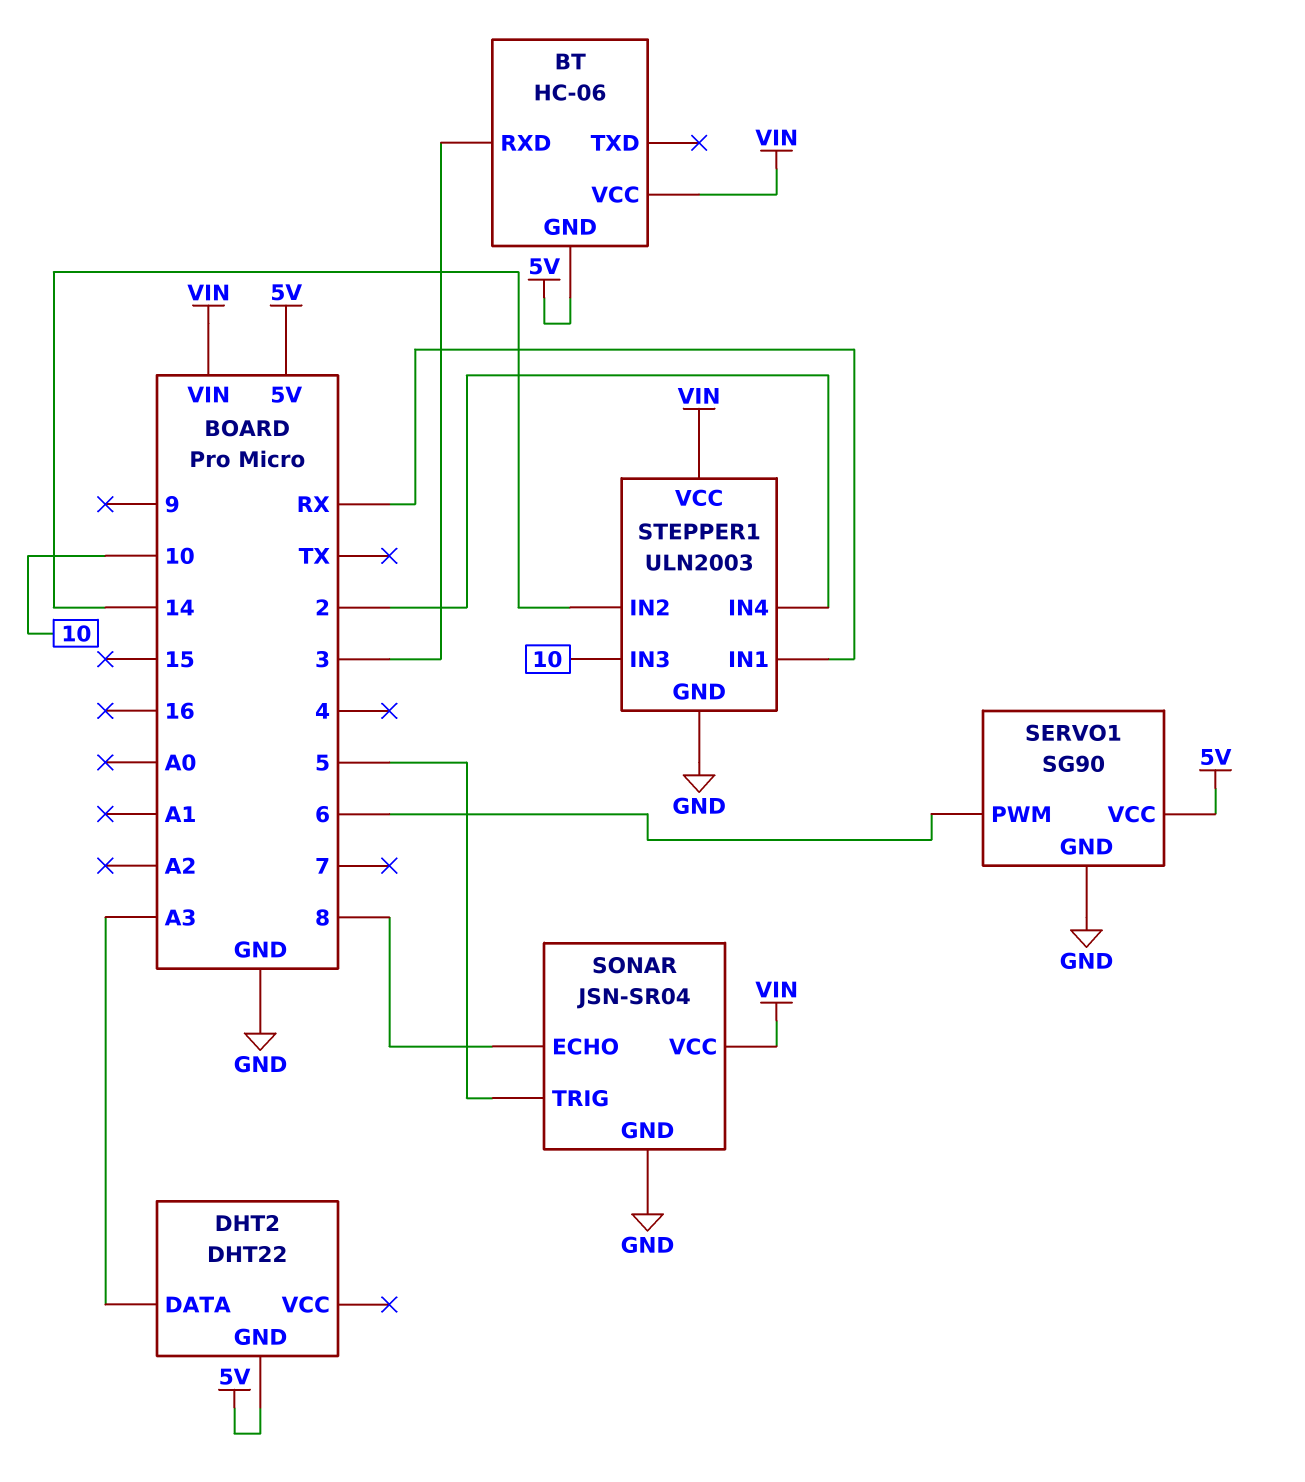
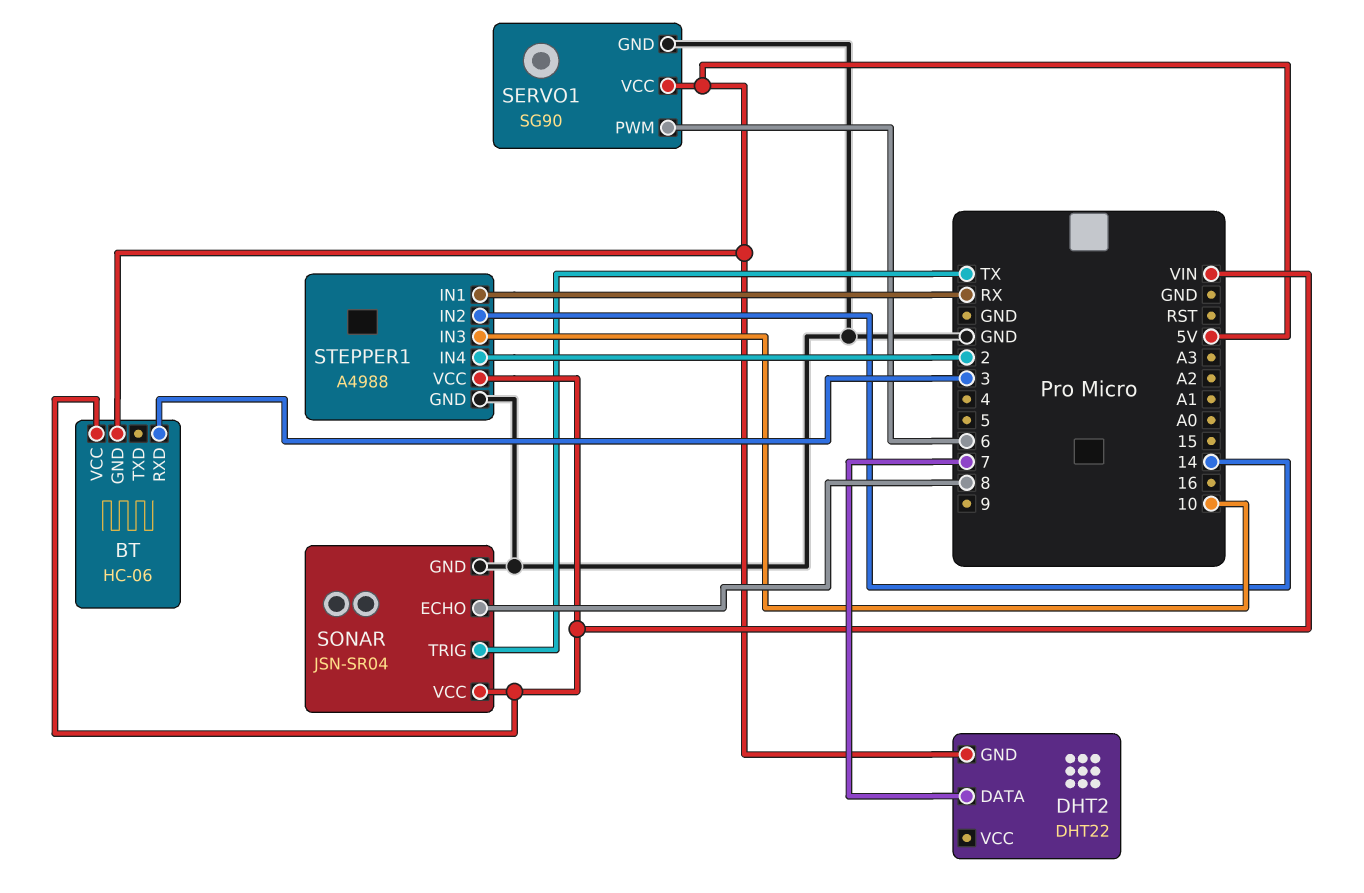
DHT2 pin DATA: A3 -> 7
SONAR pin TRIG: 5 -> TX
STEPPER1: ULN2003 -> A4988

